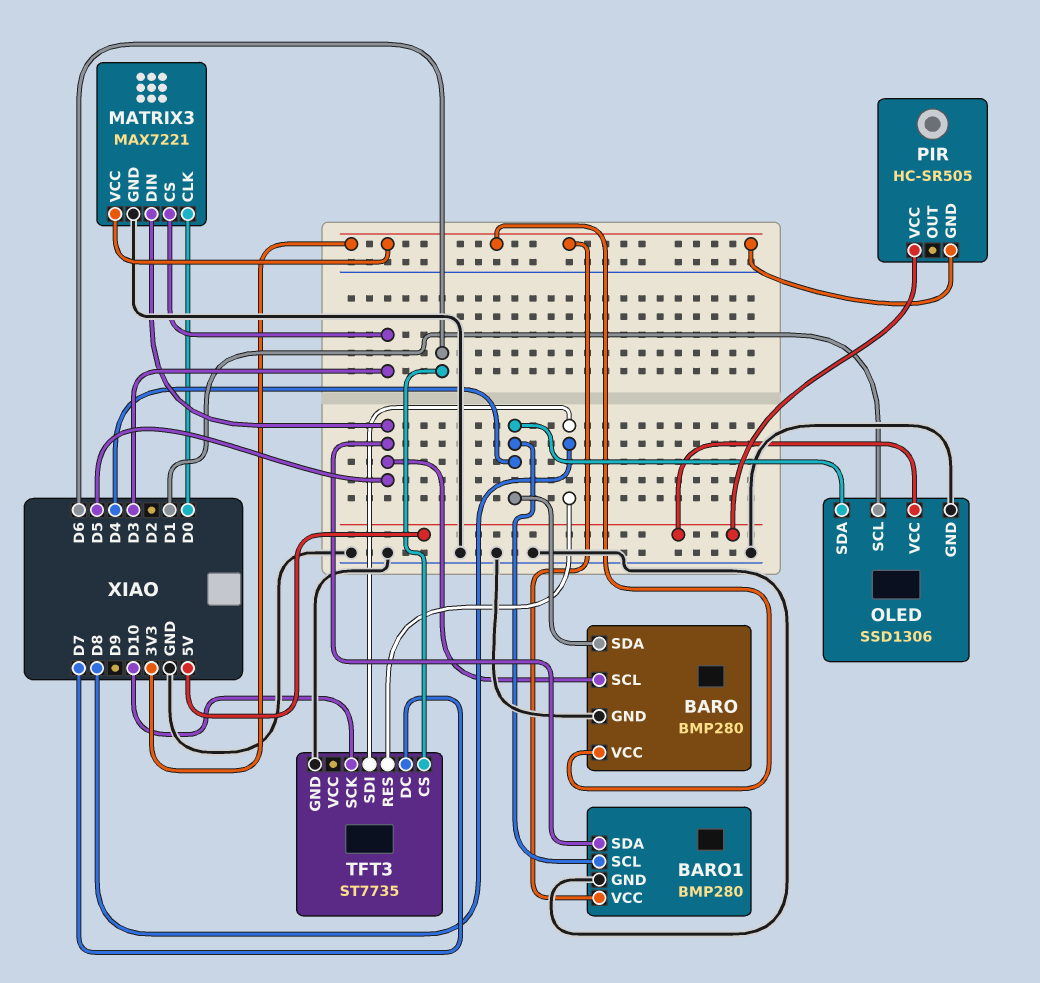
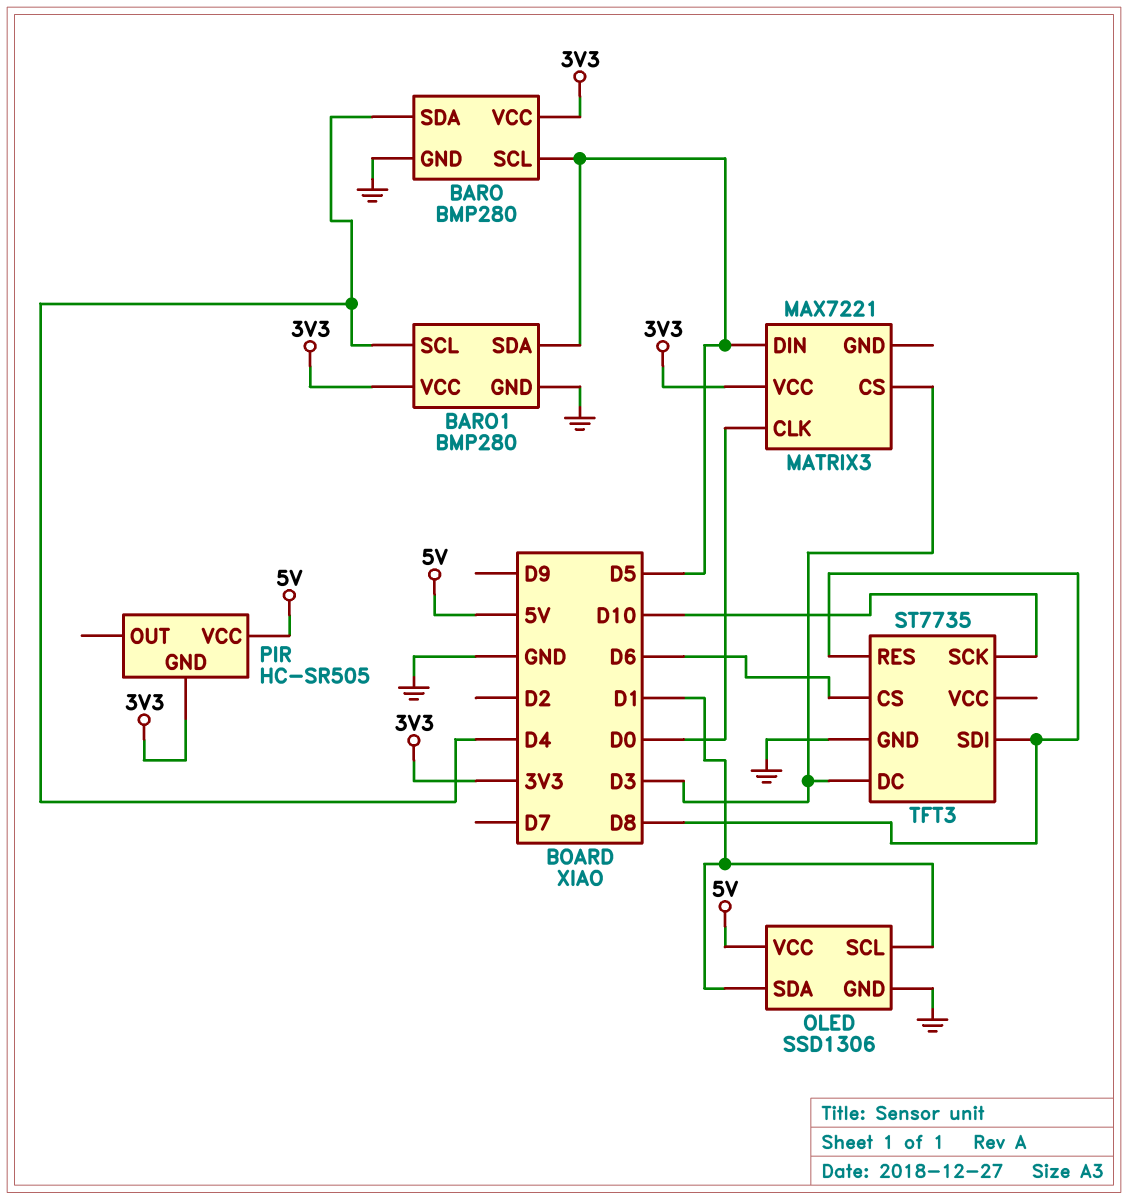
MATRIX3 pin GND: GND -> none
OLED pin SDA: D4 -> D1
TFT3 pin DC: D7 -> D3

